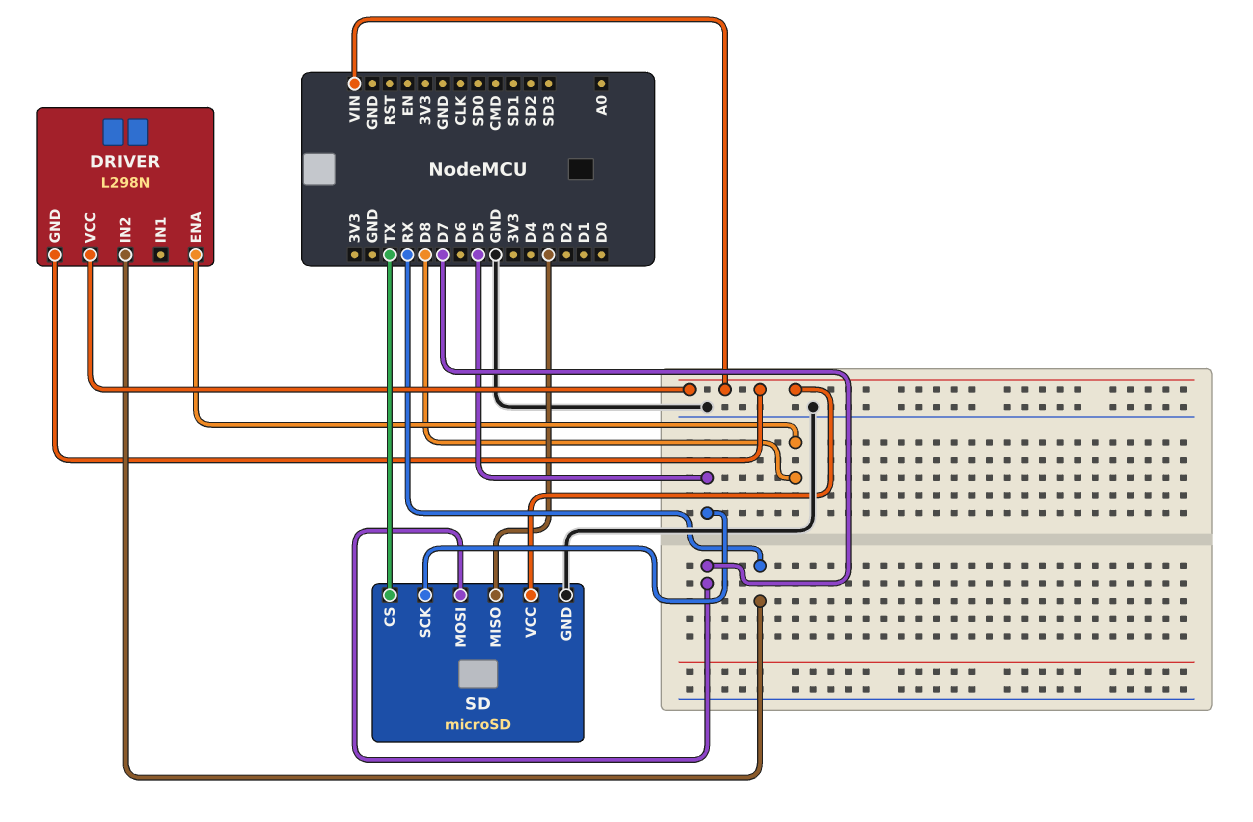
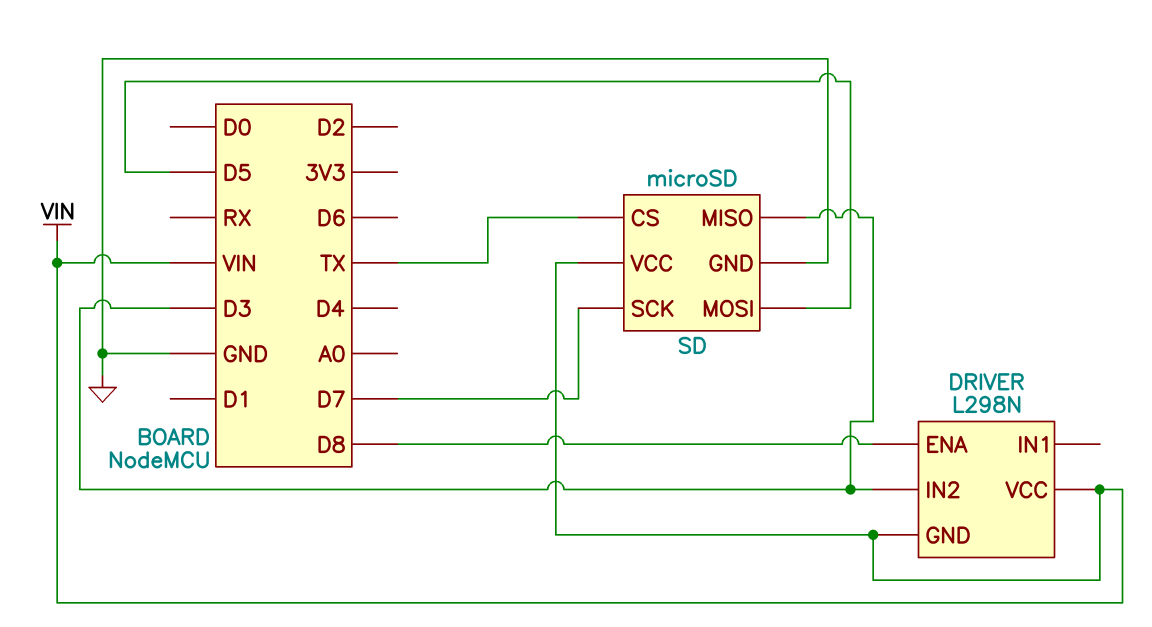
DRIVER pin IN2: RX -> D3
SD pin MOSI: D7 -> D5
SD pin SCK: D5 -> D7

